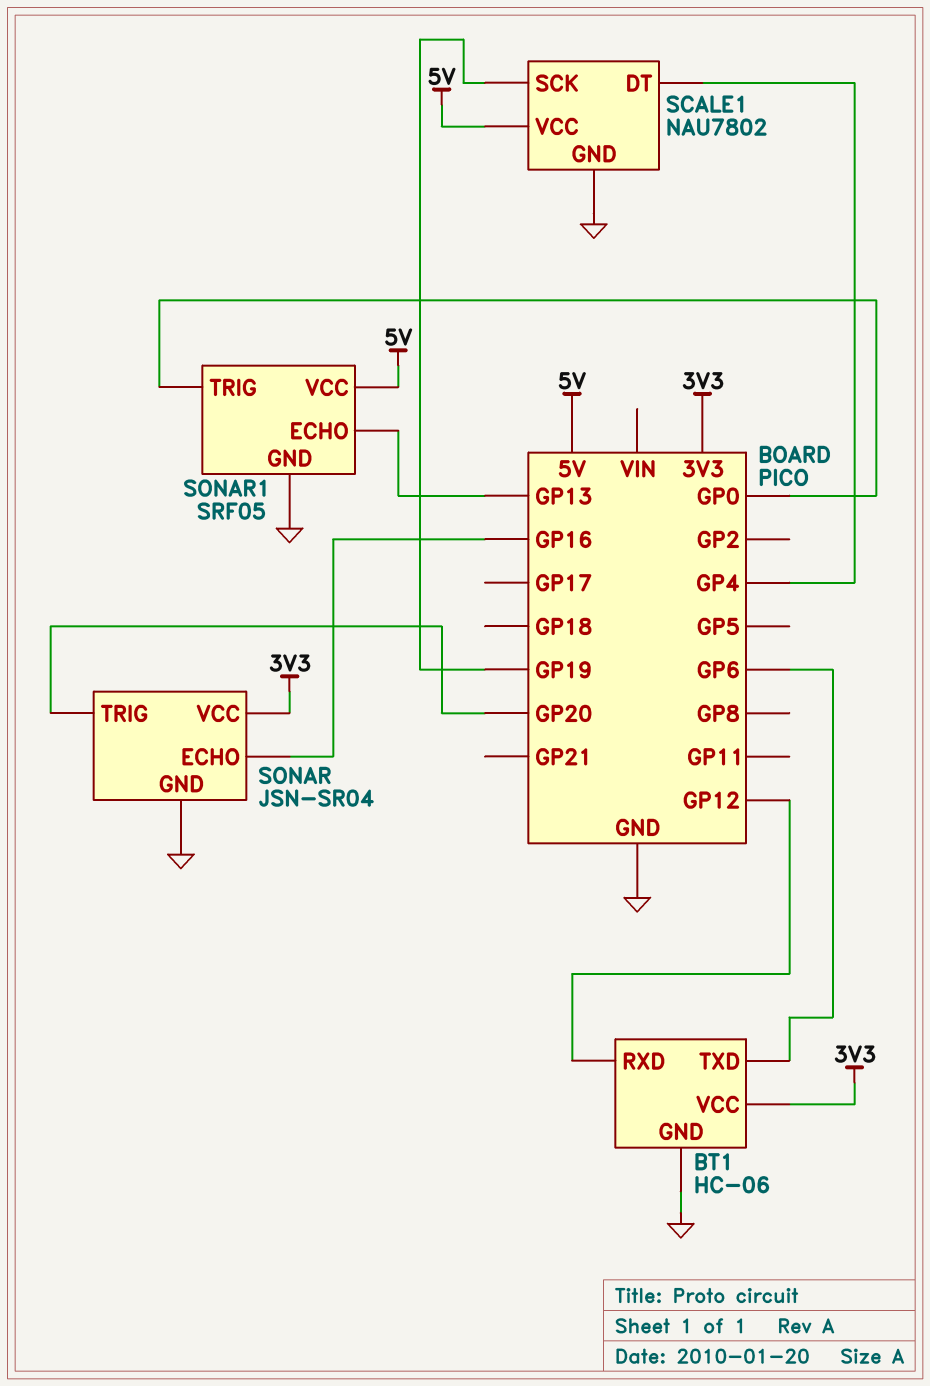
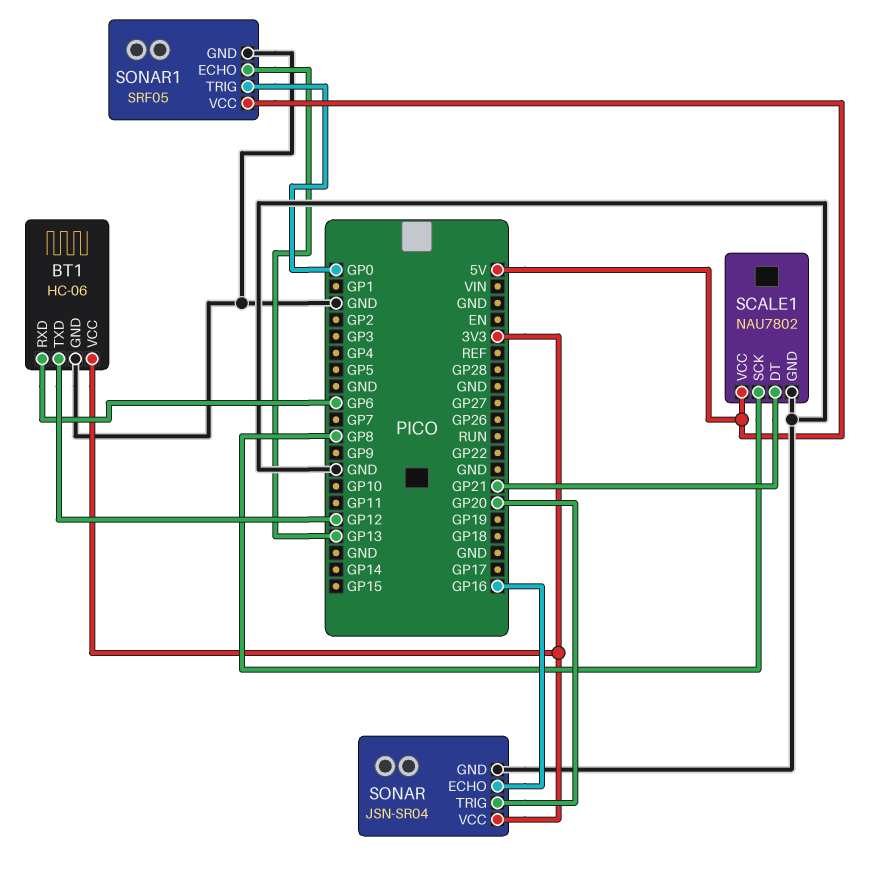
BT1 pin RXD: GP12 -> GP6
BT1 pin TXD: GP6 -> GP12
SCALE1 pin DT: GP4 -> GP21
SCALE1 pin SCK: GP19 -> GP8

